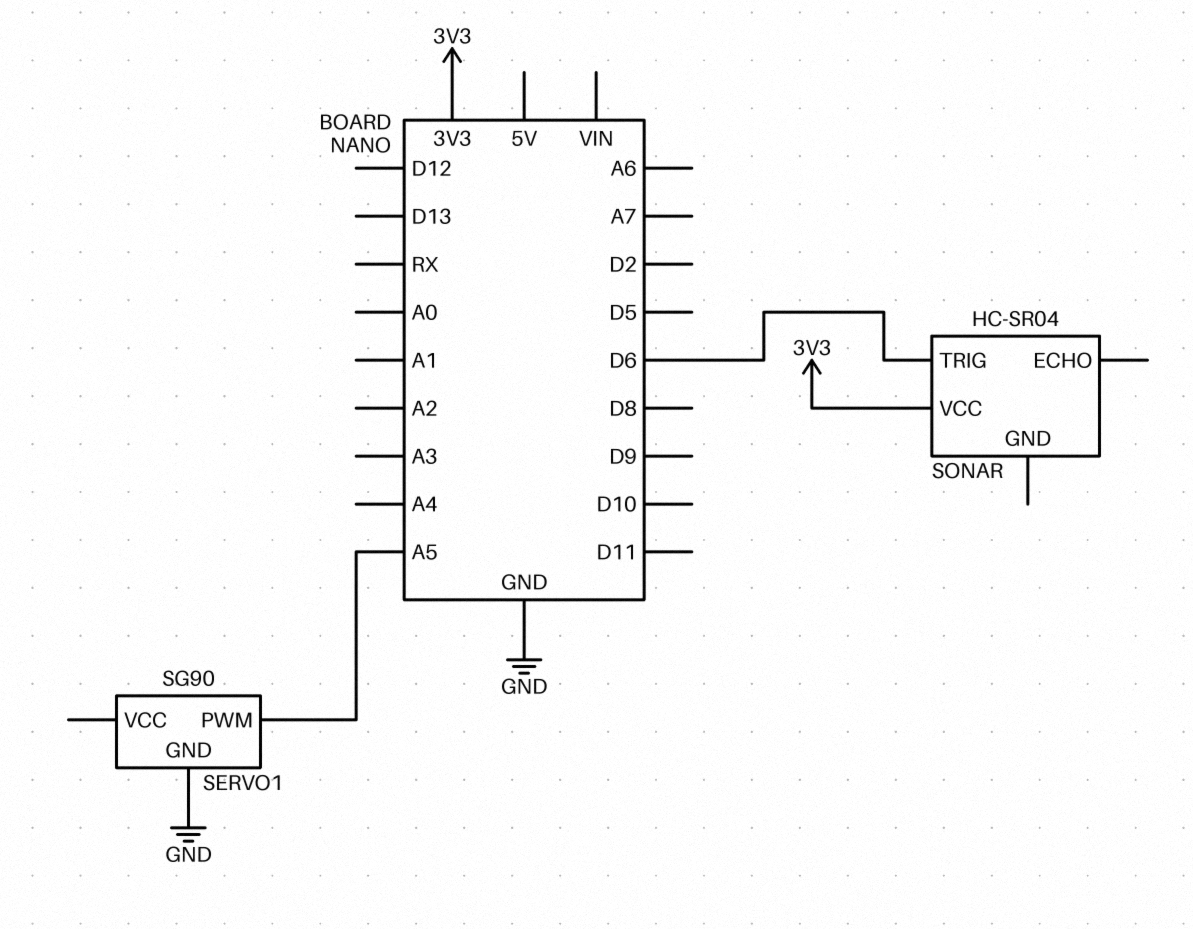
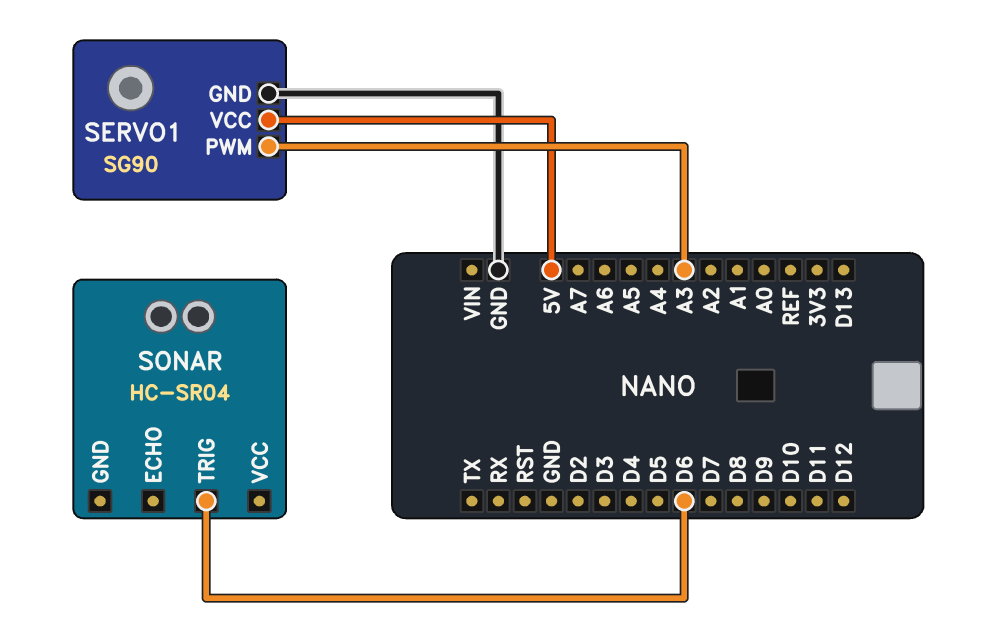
SERVO1 pin PWM: A5 -> A3
SERVO1 pin VCC: none -> 5V
SONAR pin VCC: 3V3 -> none

